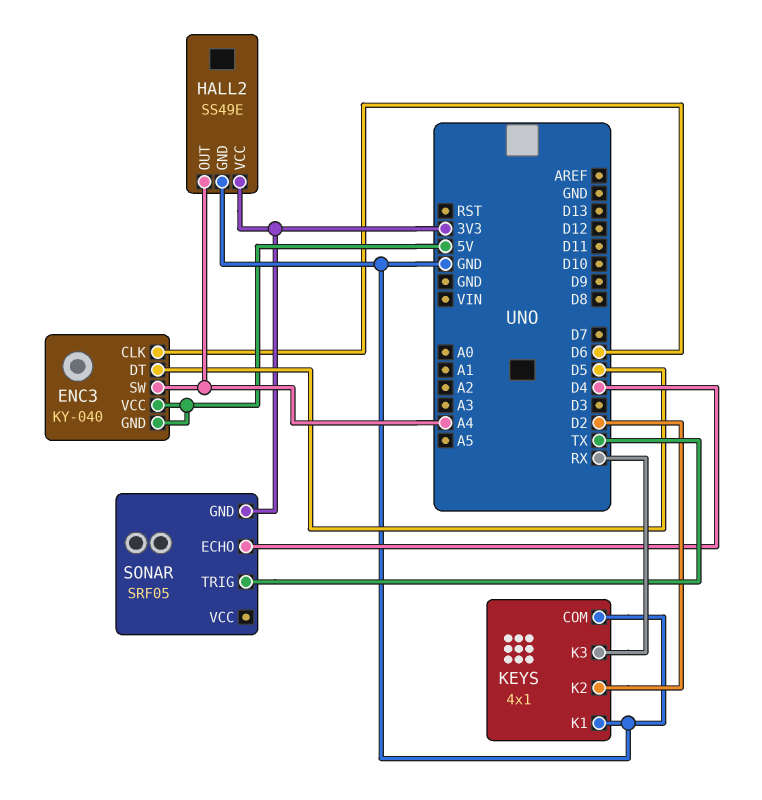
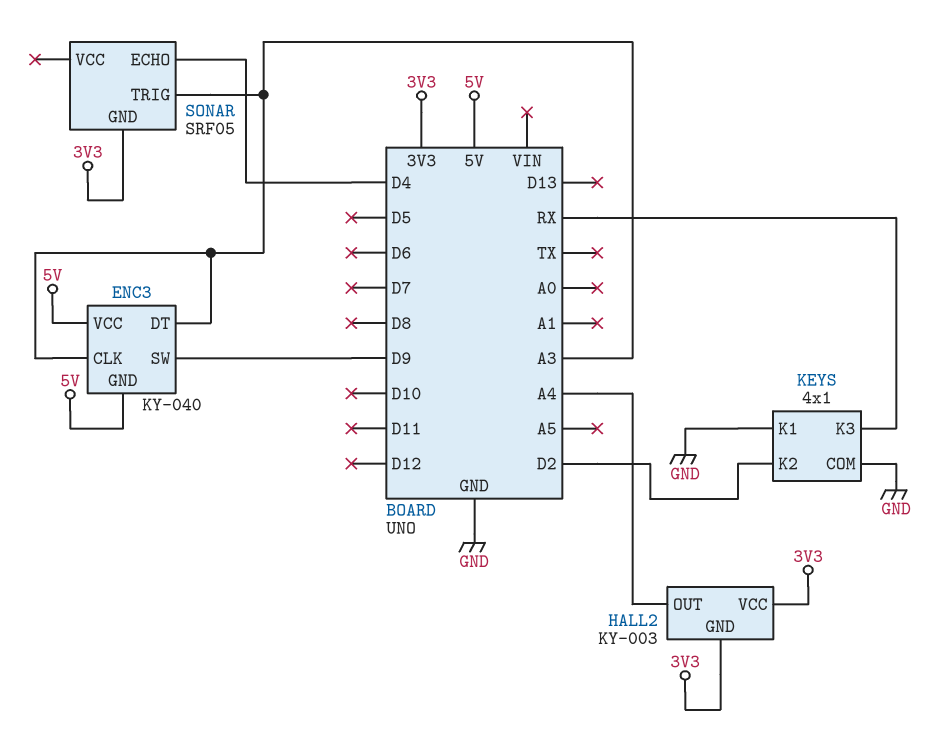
ENC3 pin CLK: D6 -> A3
ENC3 pin DT: D5 -> A3
ENC3 pin SW: A4 -> D9
HALL2: SS49E -> KY-003
HALL2 pin GND: GND -> 3V3
SONAR pin TRIG: TX -> A3

